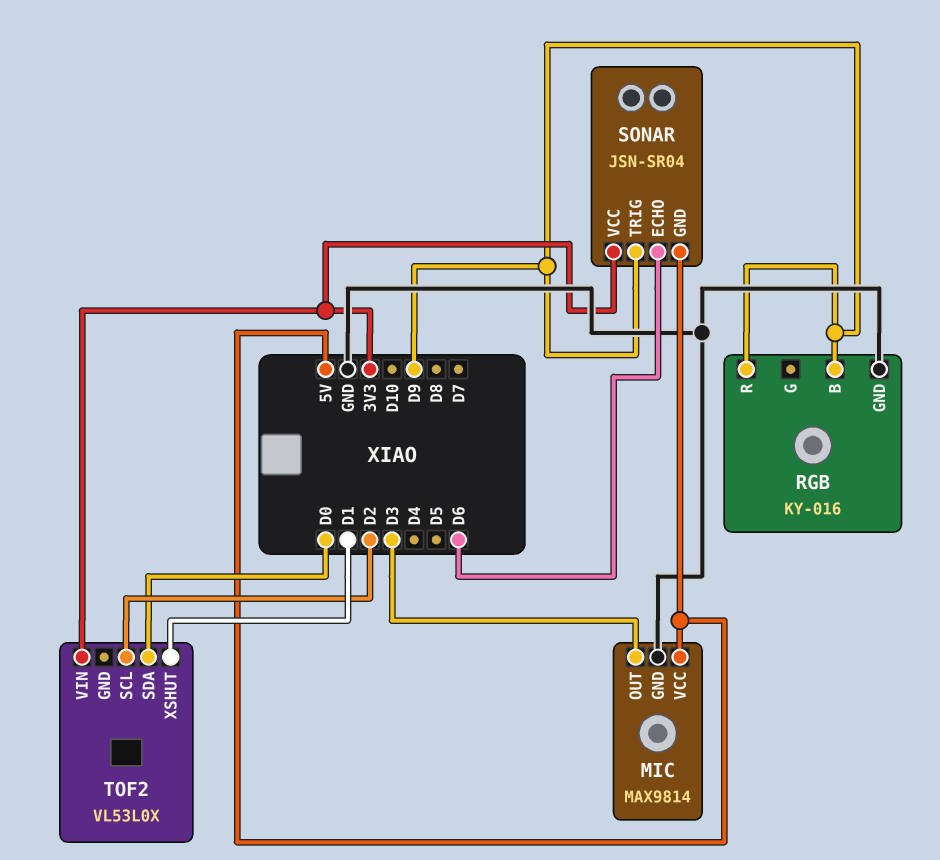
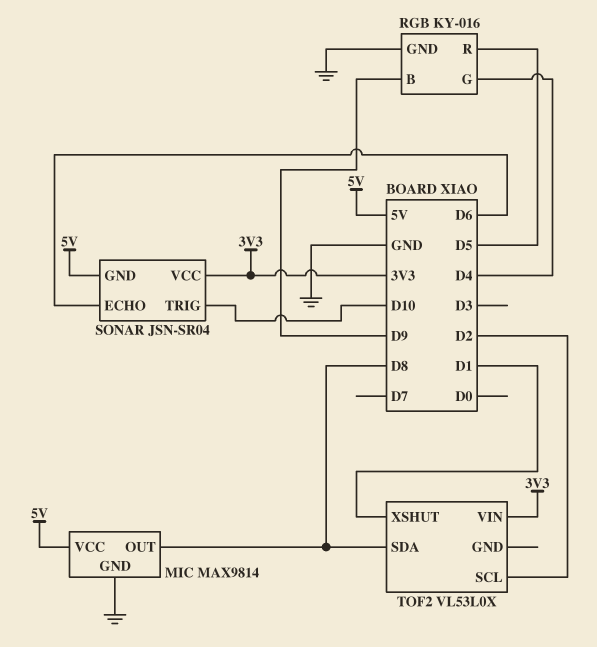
MIC pin OUT: D3 -> D8
RGB pin G: none -> D4
RGB pin R: D9 -> D5
SONAR pin TRIG: D9 -> D10
TOF2 pin SDA: D0 -> D8

